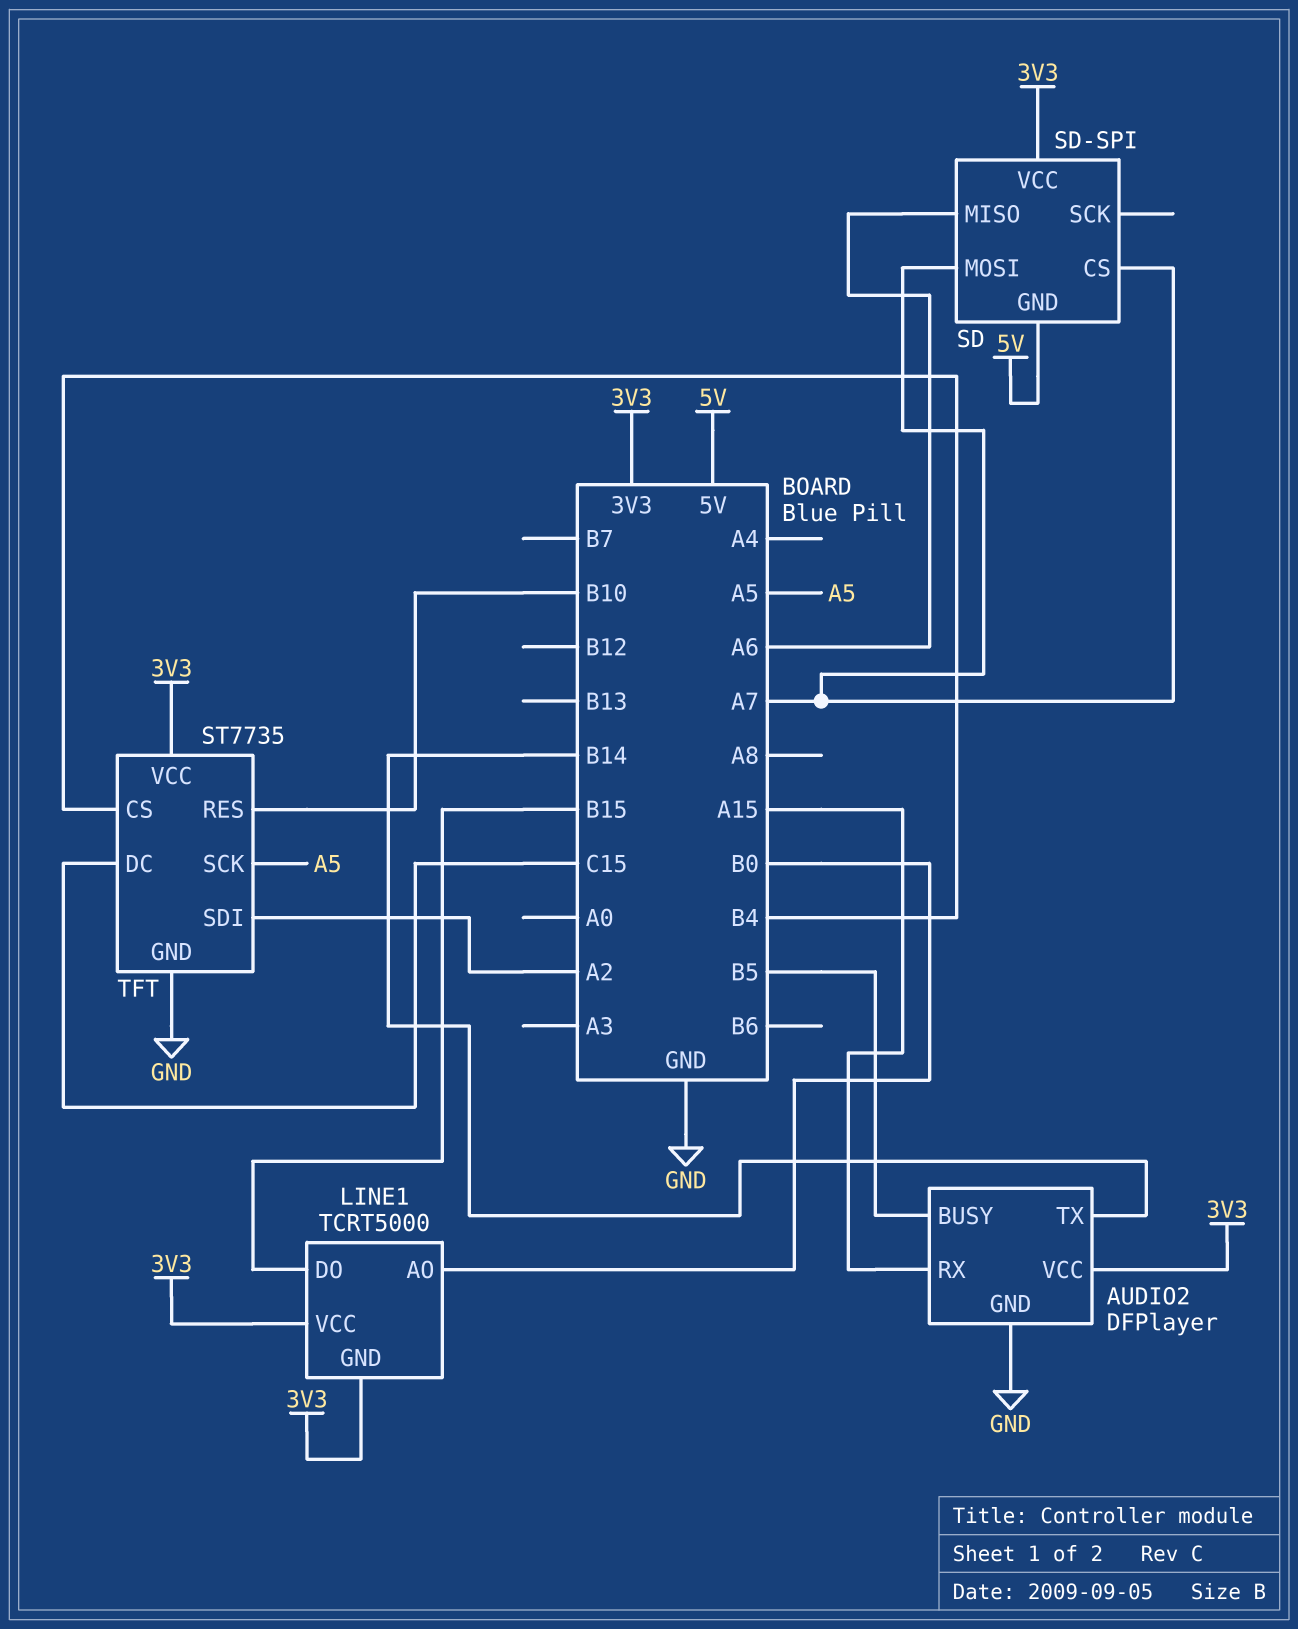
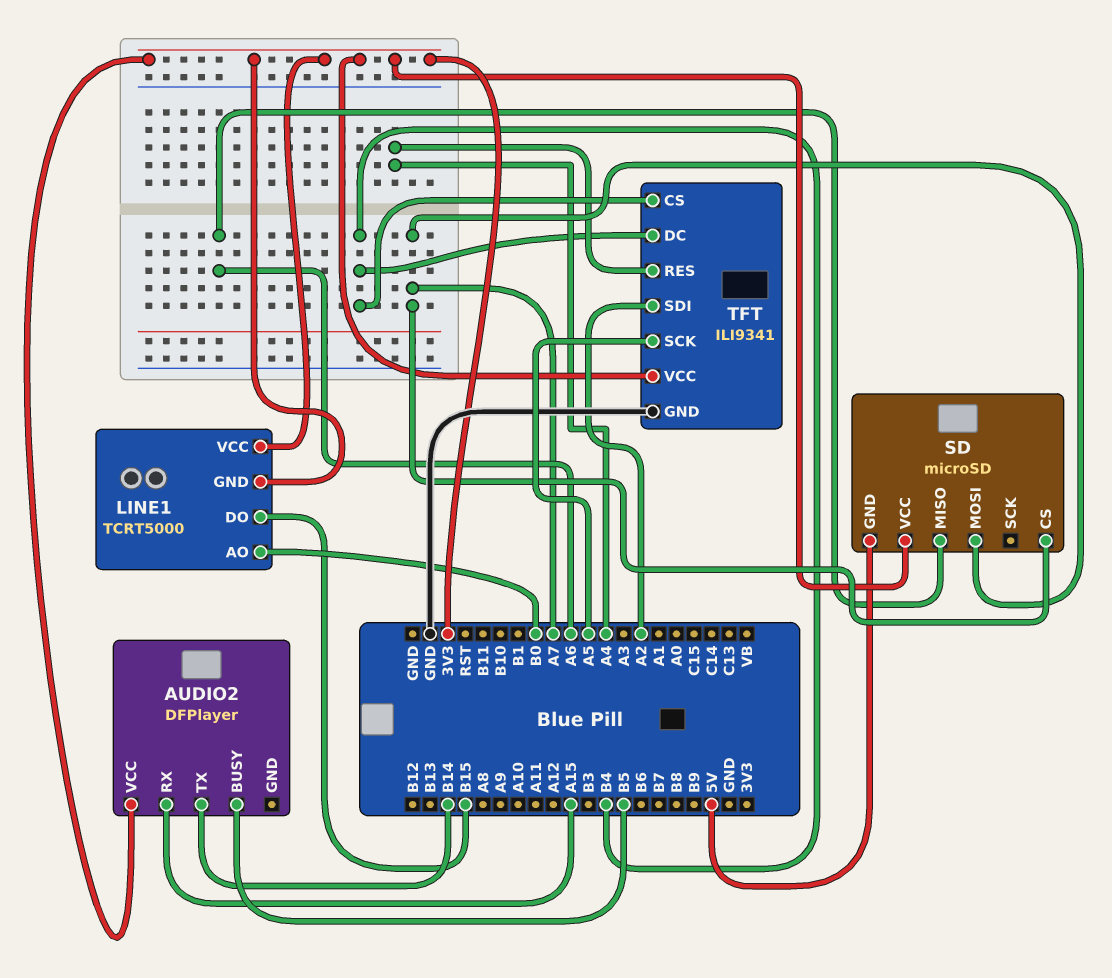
AUDIO2 pin GND: GND -> none
SD: SD-SPI -> microSD
TFT: ST7735 -> ILI9341
TFT pin DC: C15 -> B4
TFT pin RES: B10 -> A4

